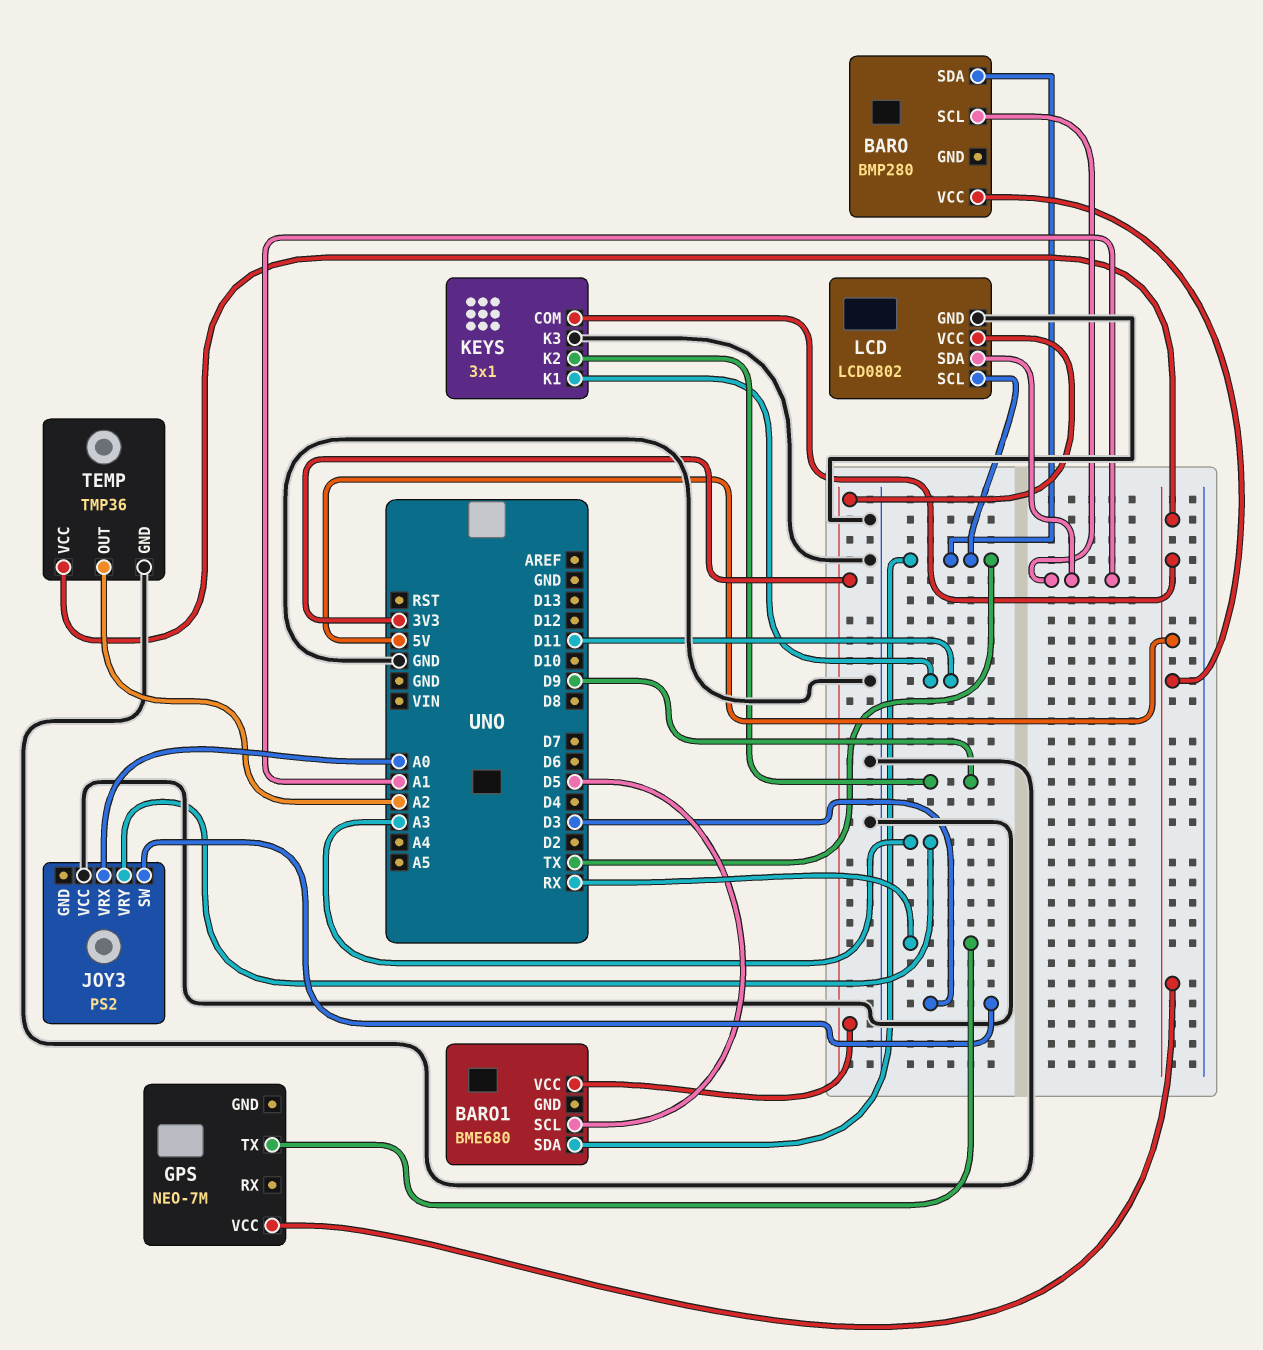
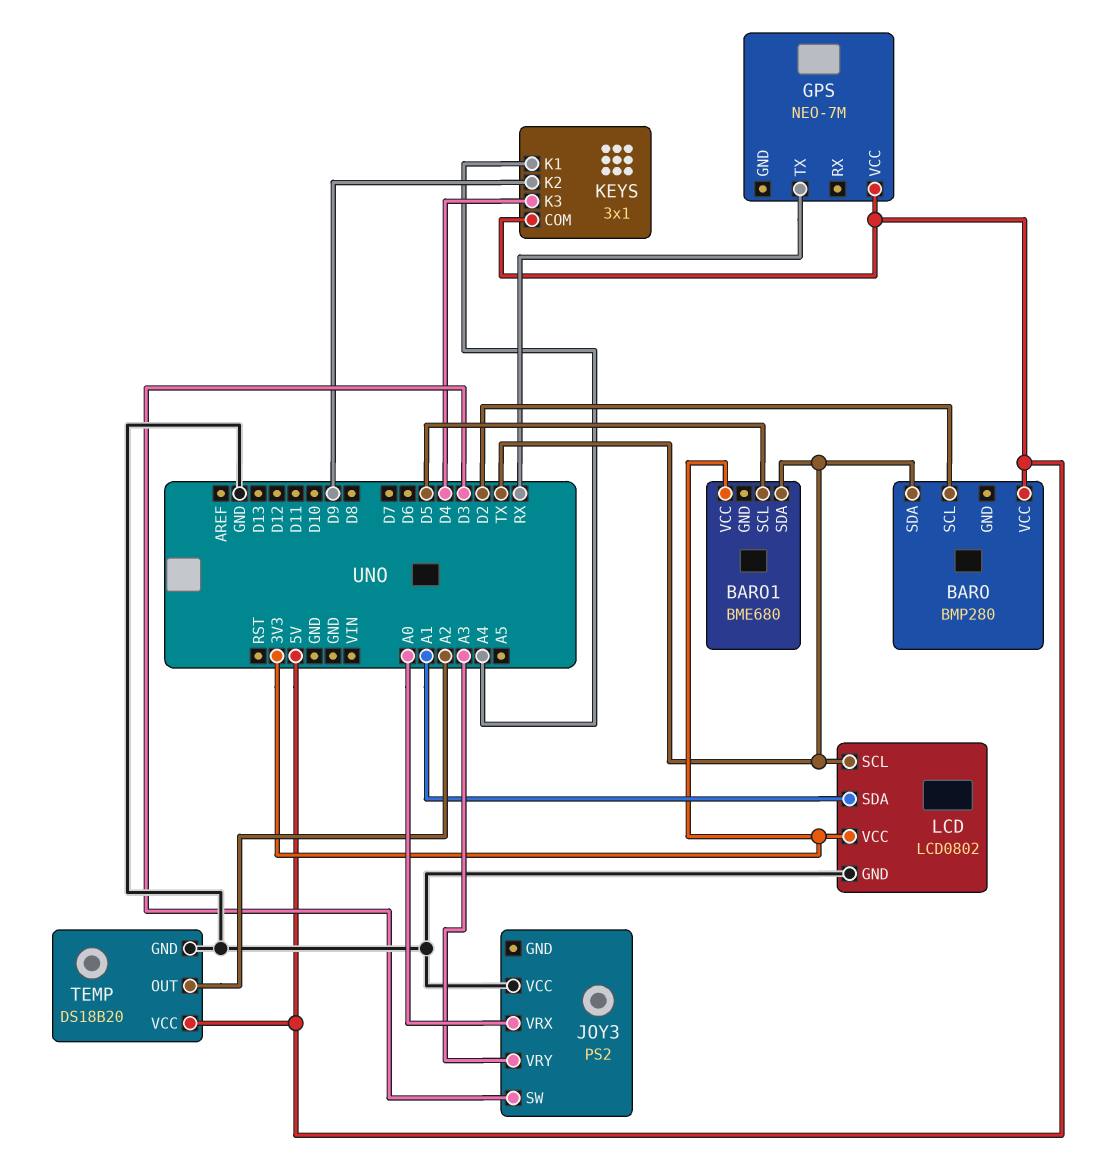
BARO pin SCL: A1 -> D2
KEYS pin K1: D11 -> A4
KEYS pin K3: GND -> D4
TEMP: TMP36 -> DS18B20

